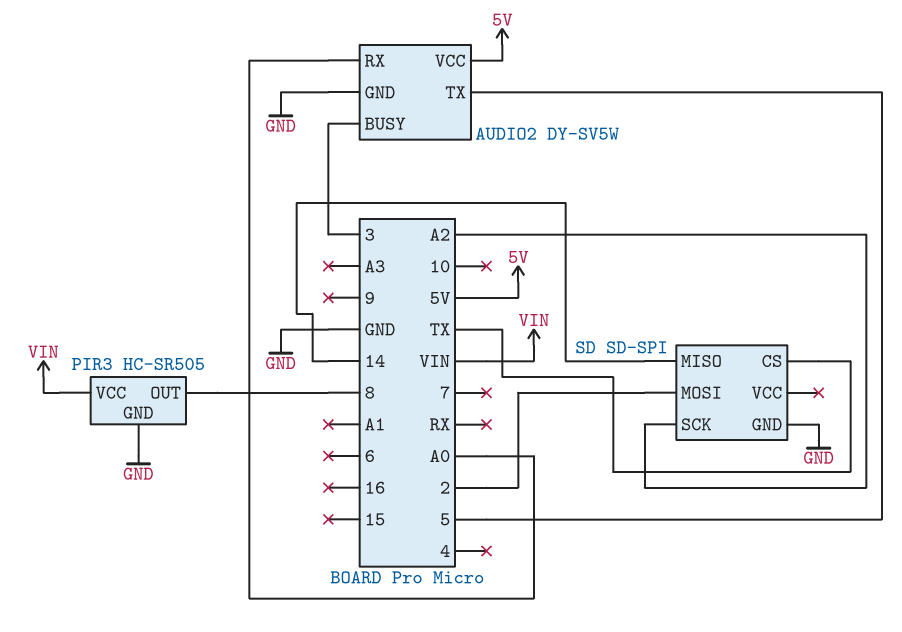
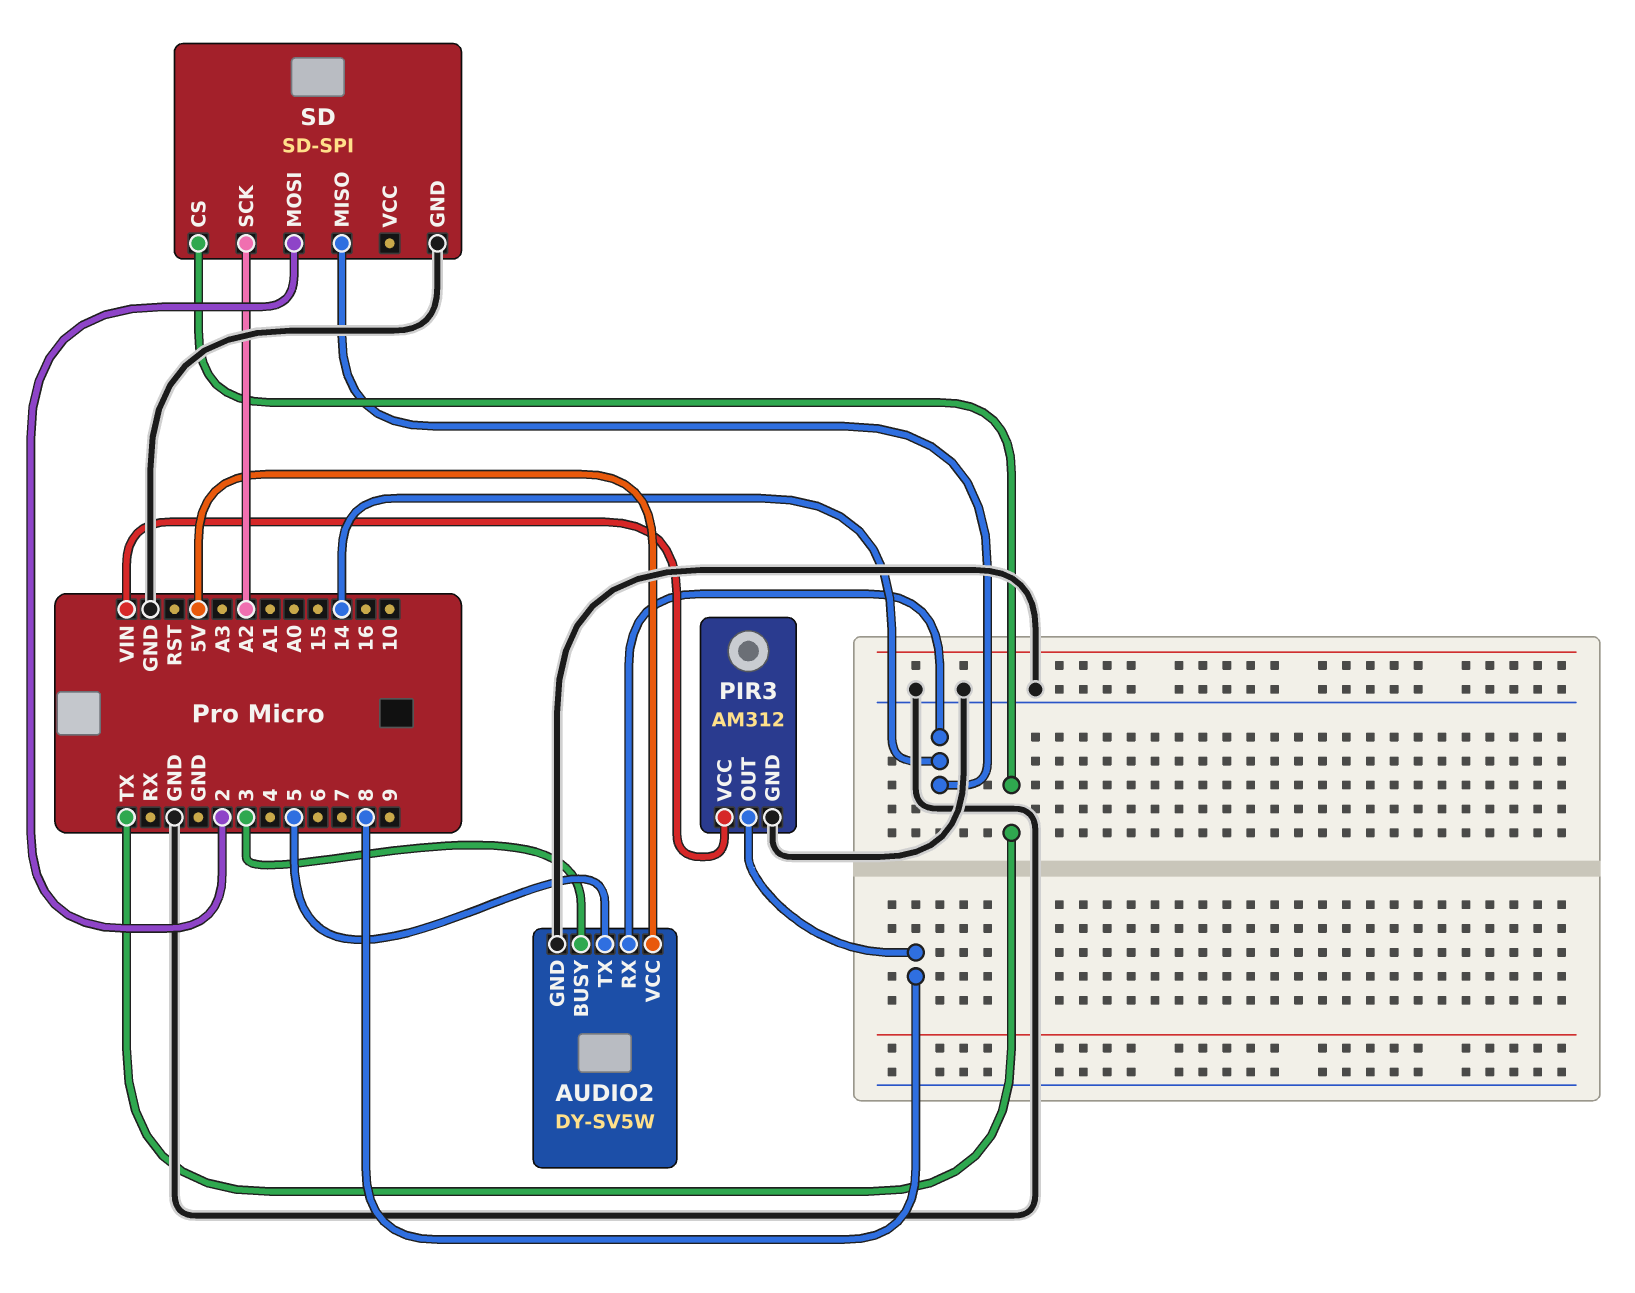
AUDIO2 pin RX: A0 -> 14
PIR3: HC-SR505 -> AM312

